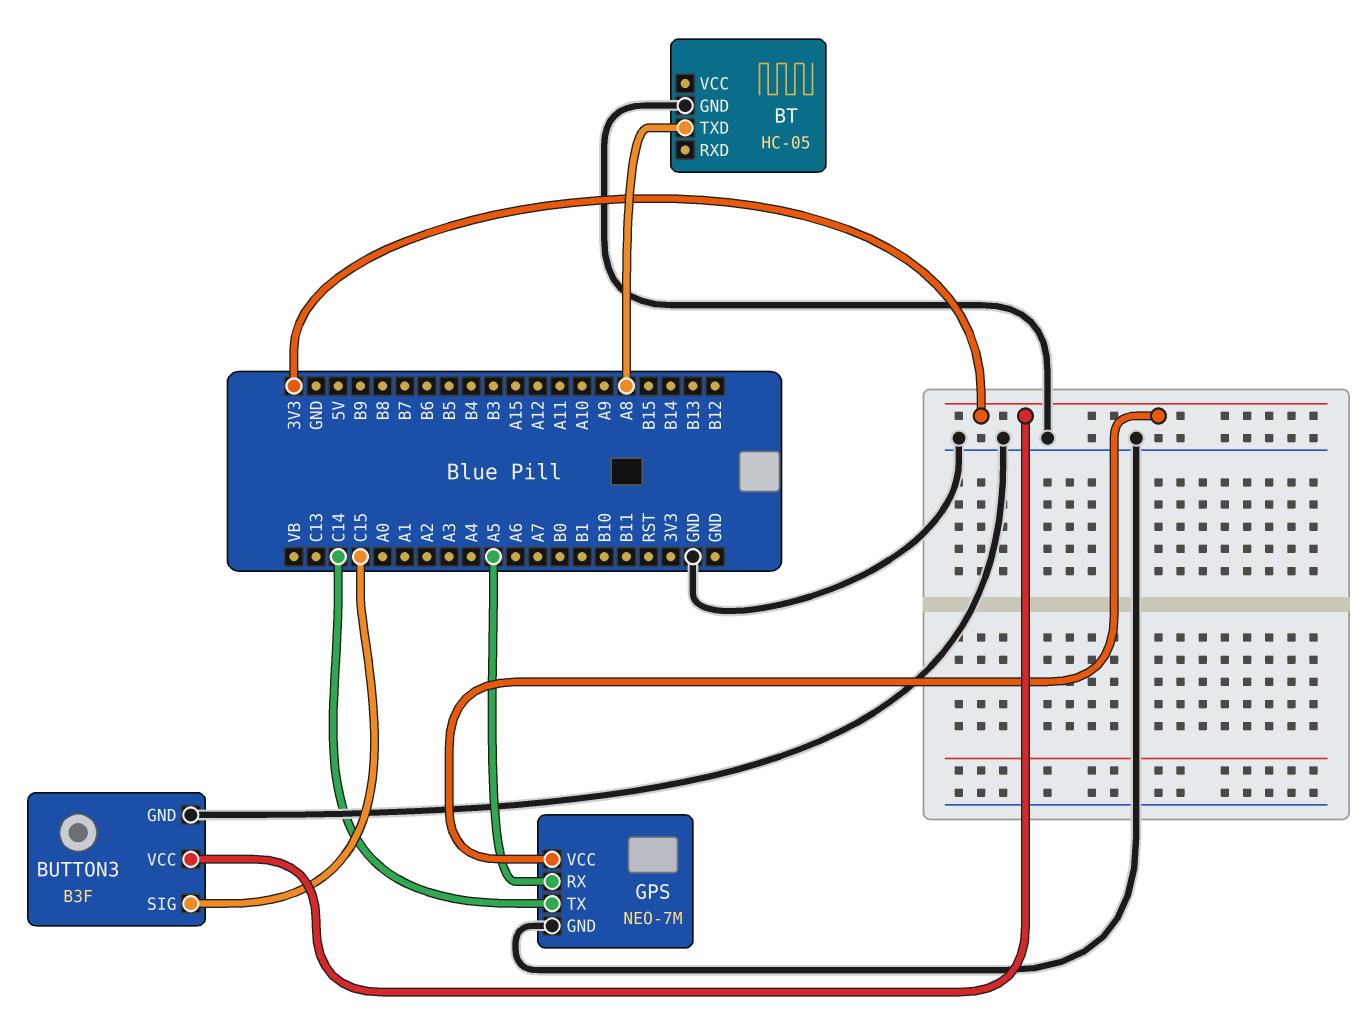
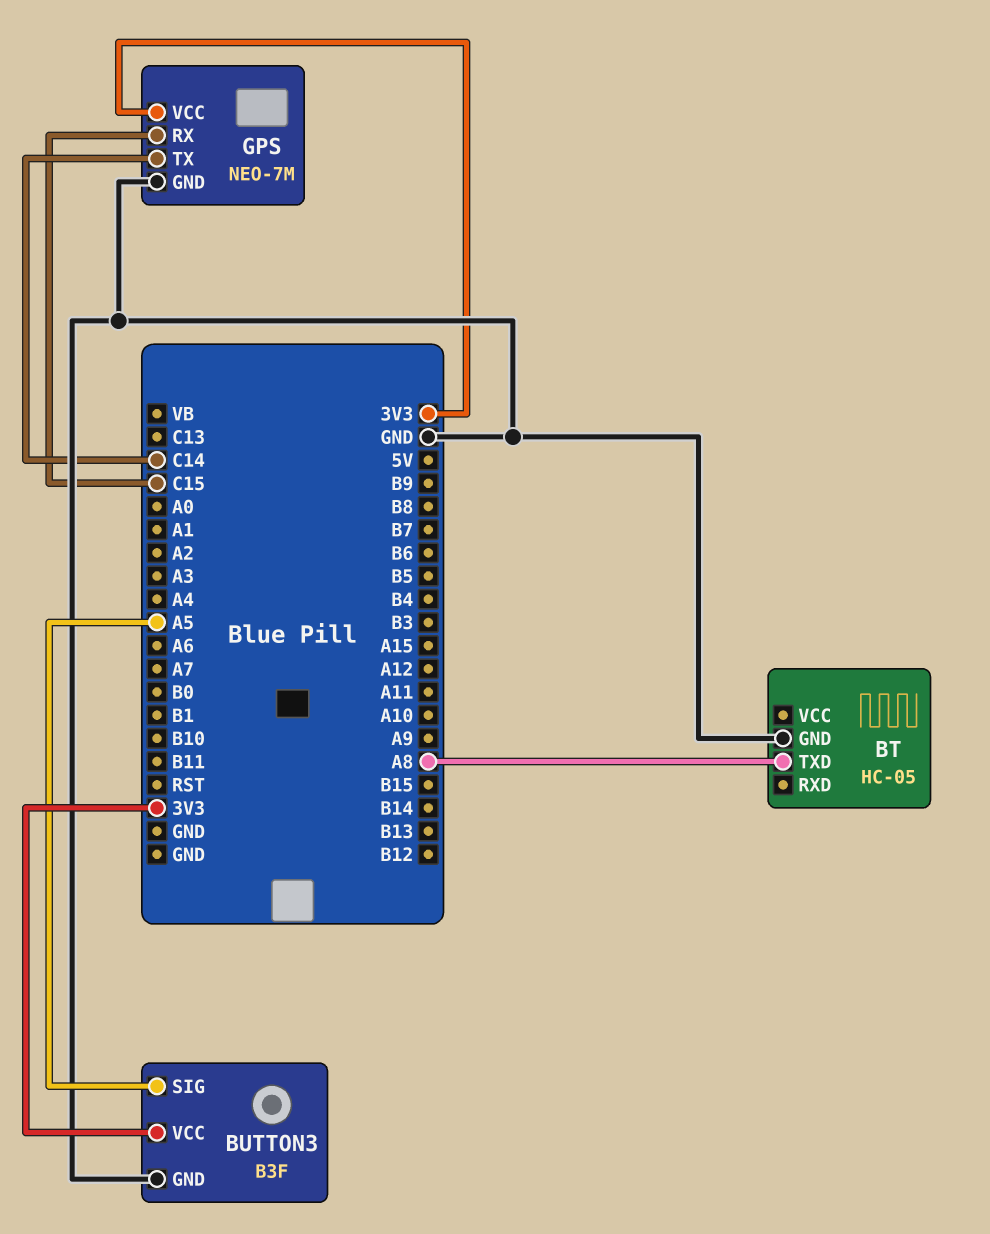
BUTTON3 pin SIG: C15 -> A5
GPS pin RX: A5 -> C15

